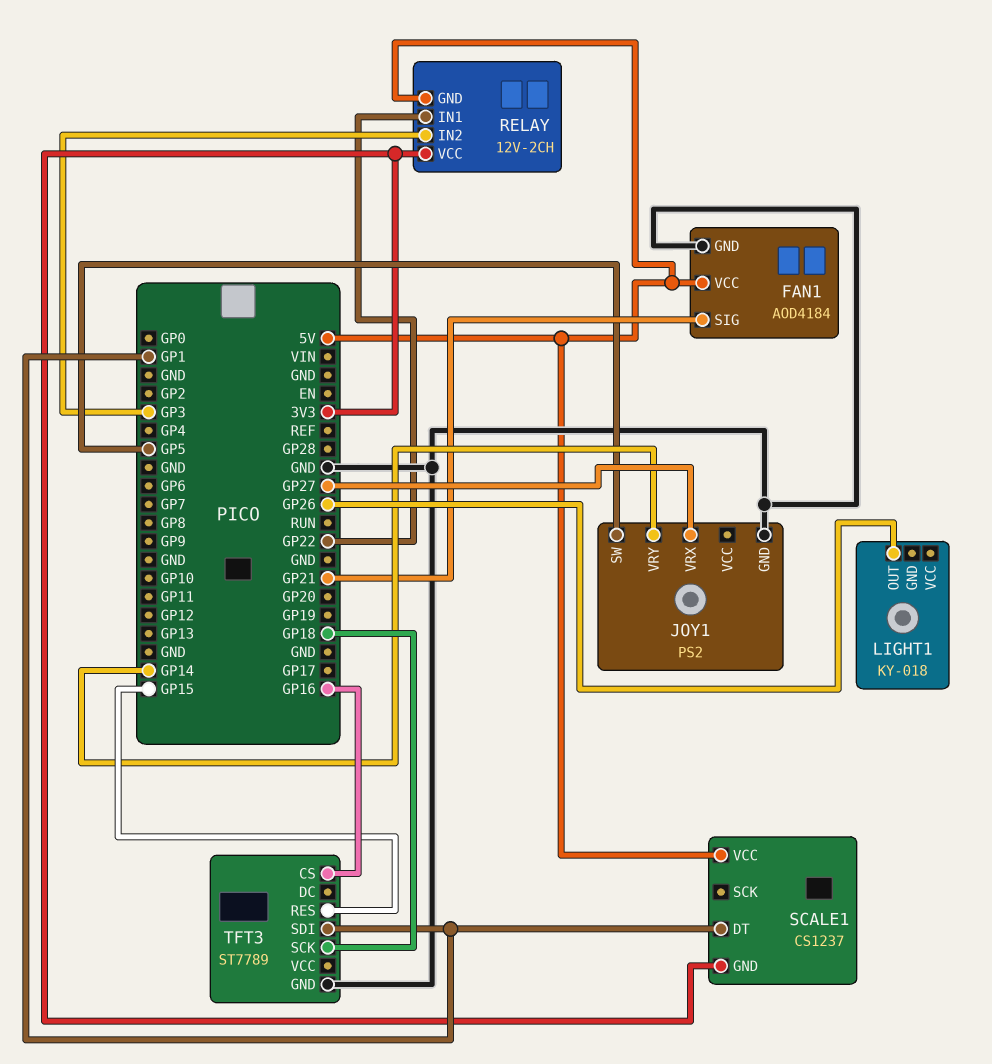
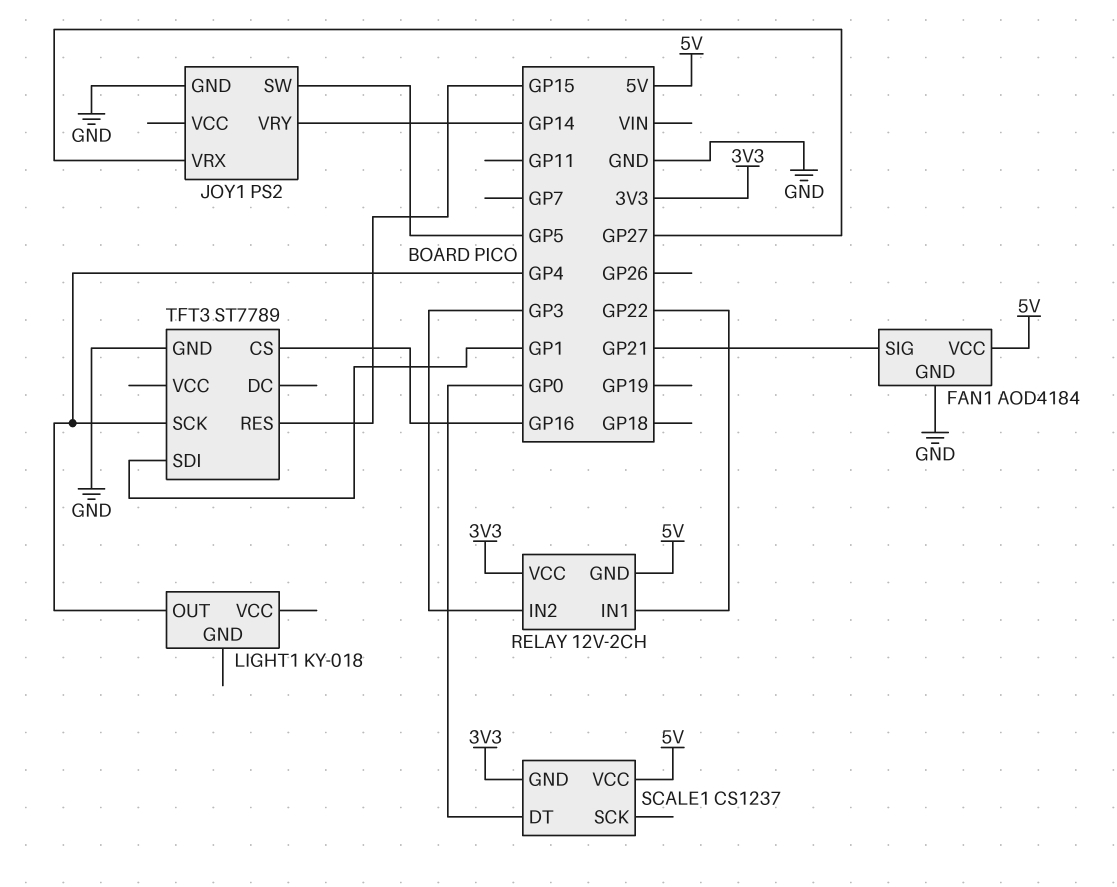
LIGHT1 pin OUT: GP26 -> GP4
SCALE1 pin DT: GP1 -> GP0
TFT3 pin SCK: GP18 -> GP4

